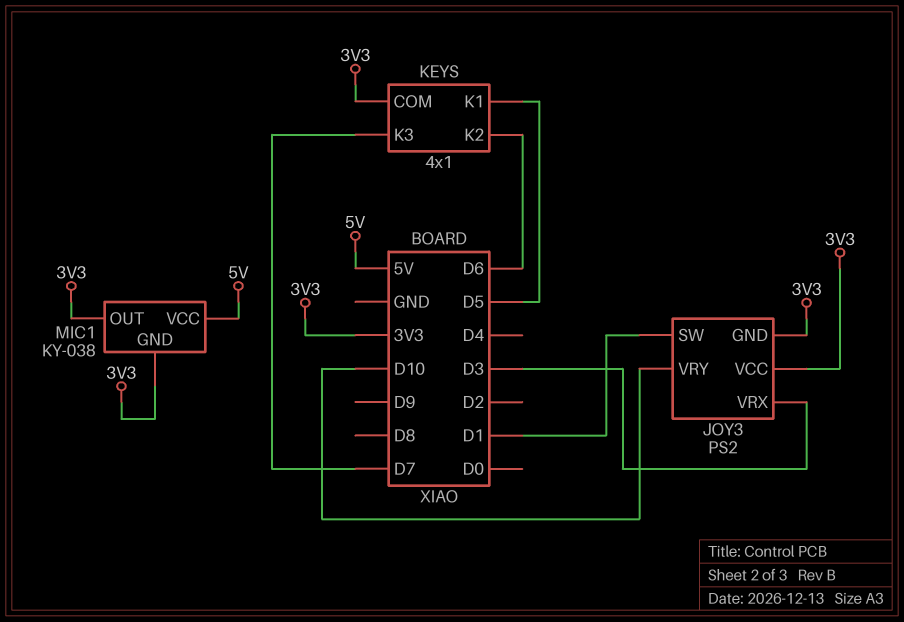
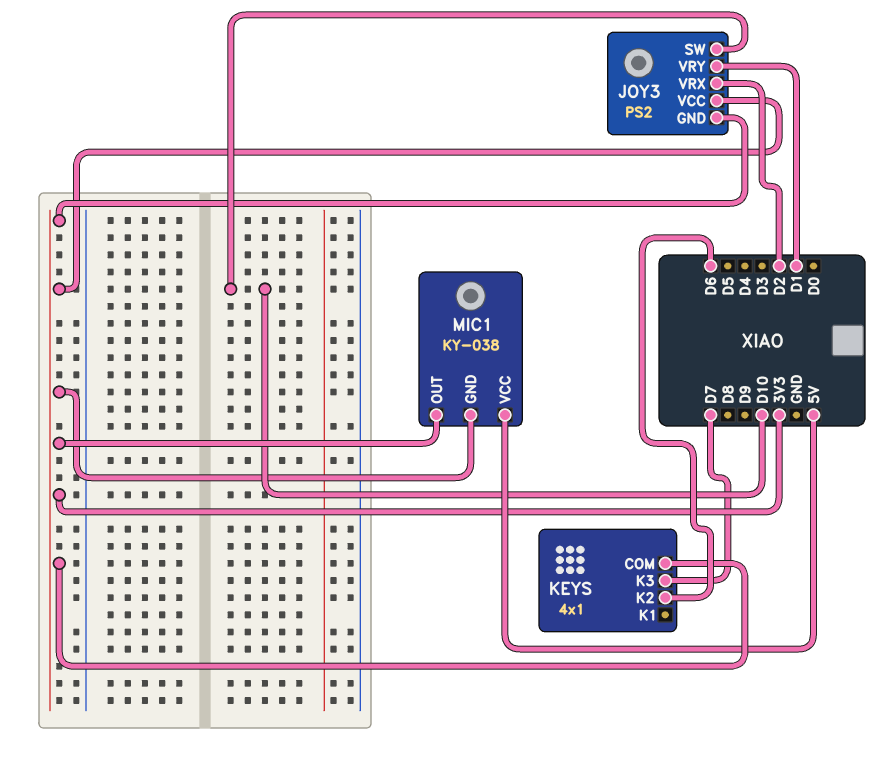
JOY3 pin SW: D1 -> D10
JOY3 pin VRX: D3 -> D2
JOY3 pin VRY: D10 -> D1
KEYS pin K1: D5 -> none

